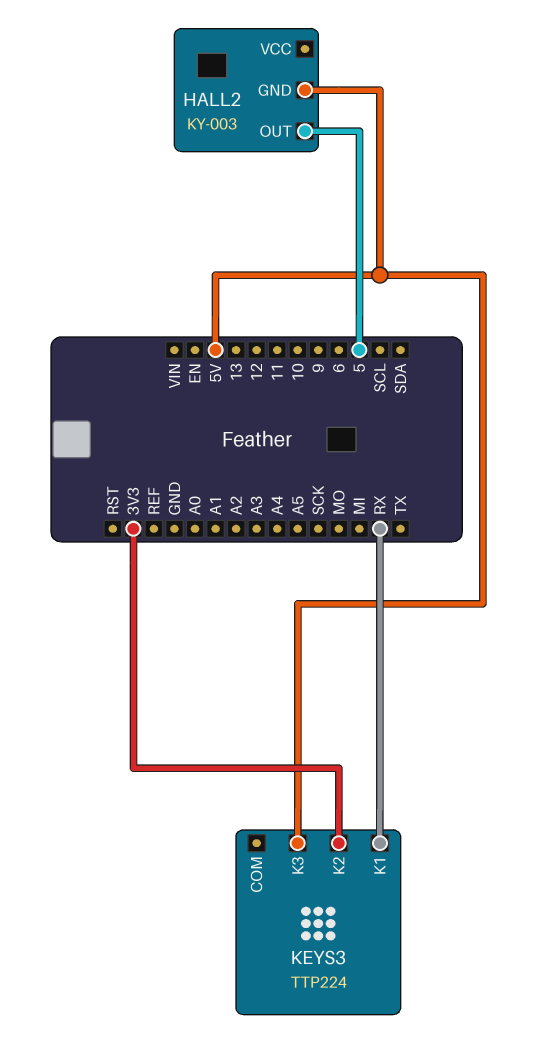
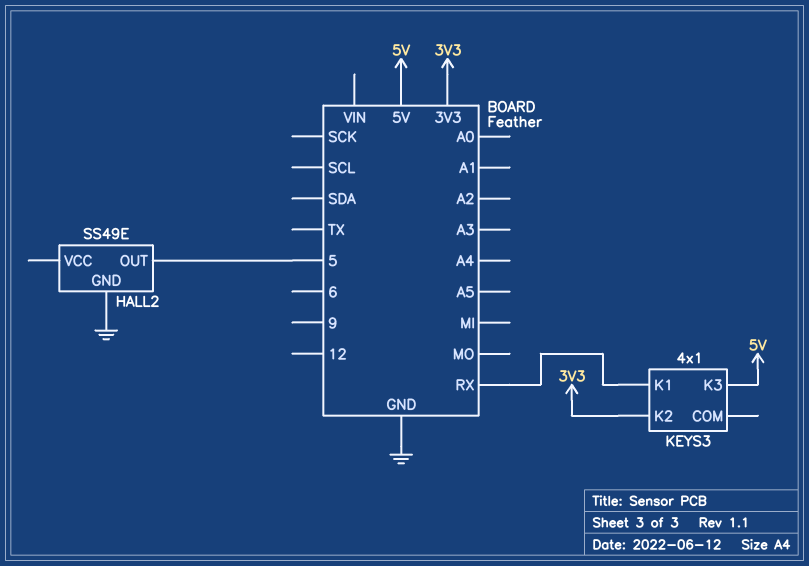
HALL2: KY-003 -> SS49E
HALL2 pin GND: 5V -> GND
KEYS3: TTP224 -> 4x1

